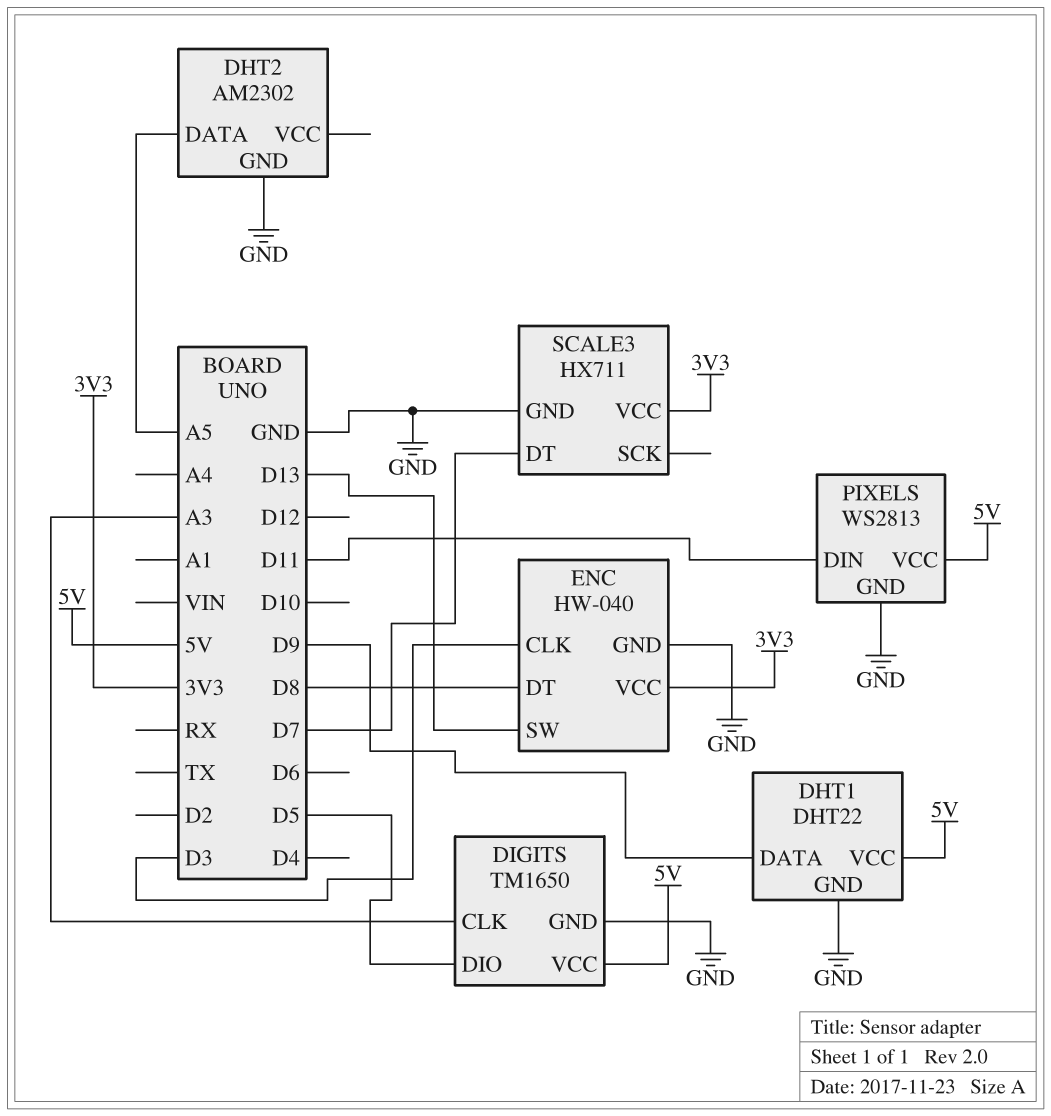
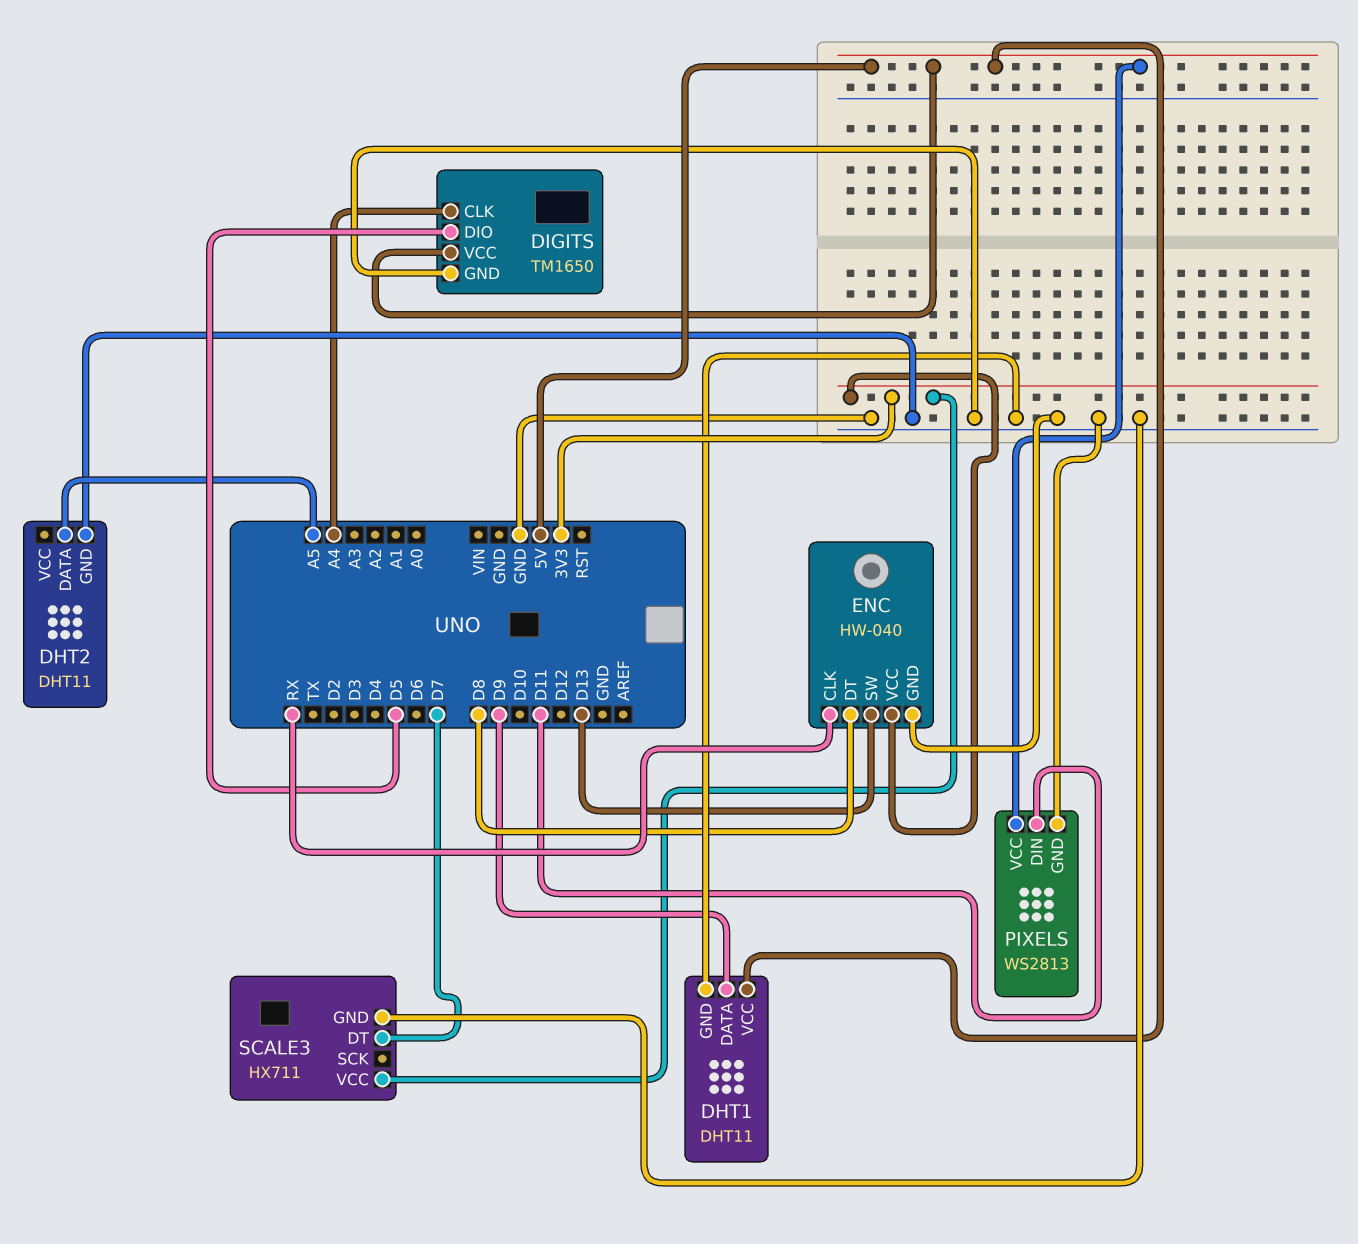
DHT1: DHT22 -> DHT11
DHT2: AM2302 -> DHT11
DIGITS pin CLK: A3 -> A4
ENC pin CLK: D3 -> RX

